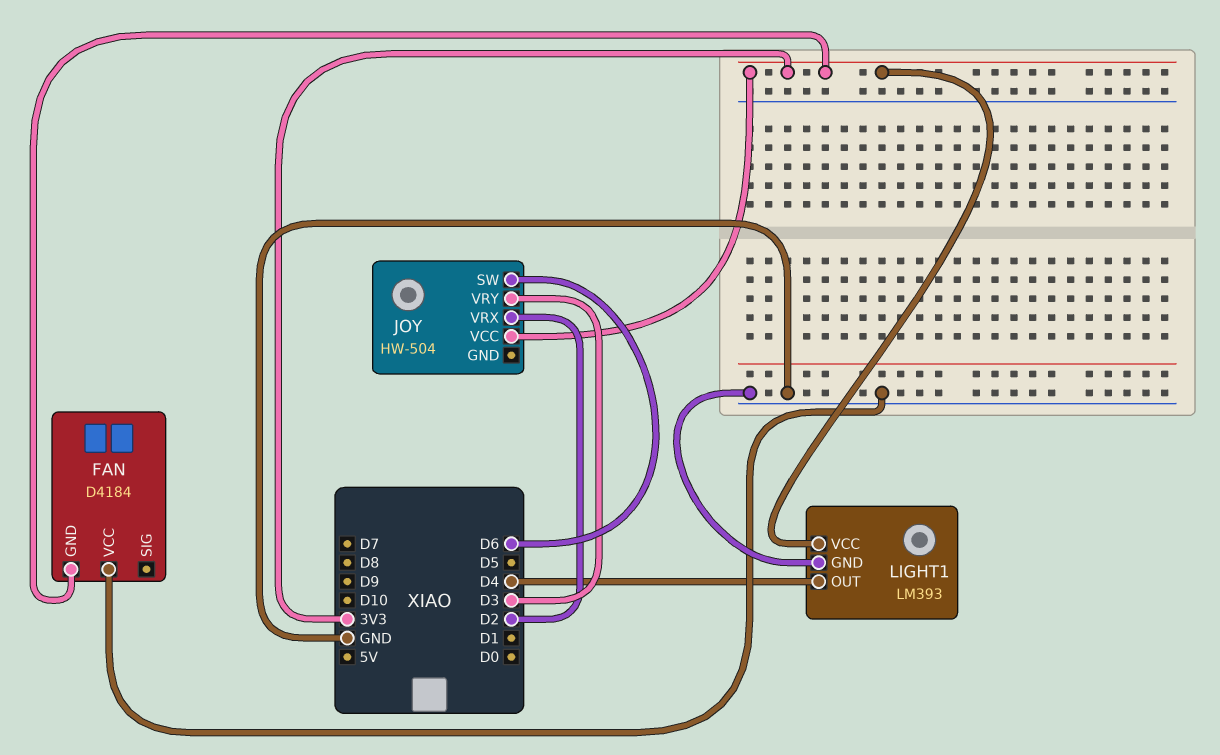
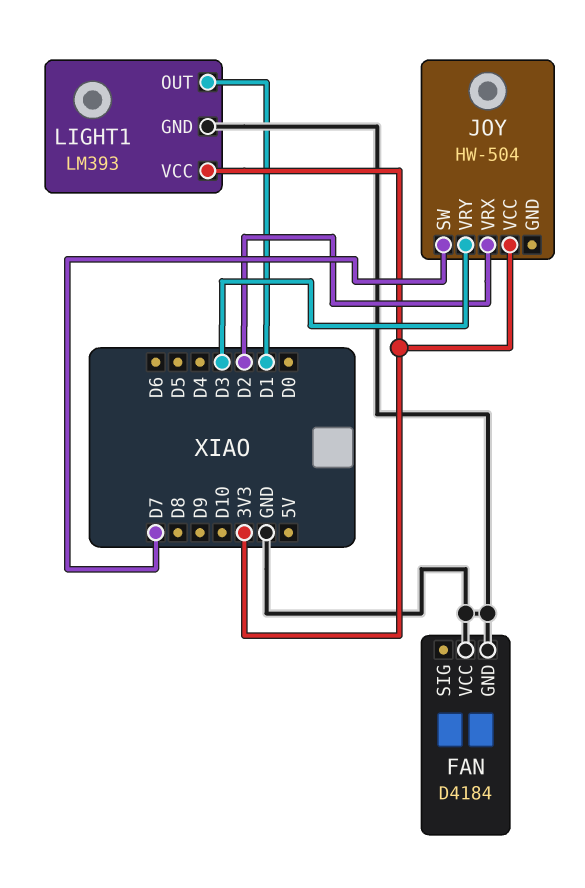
FAN pin GND: 3V3 -> GND
JOY pin SW: D6 -> D7
LIGHT1 pin OUT: D4 -> D1

